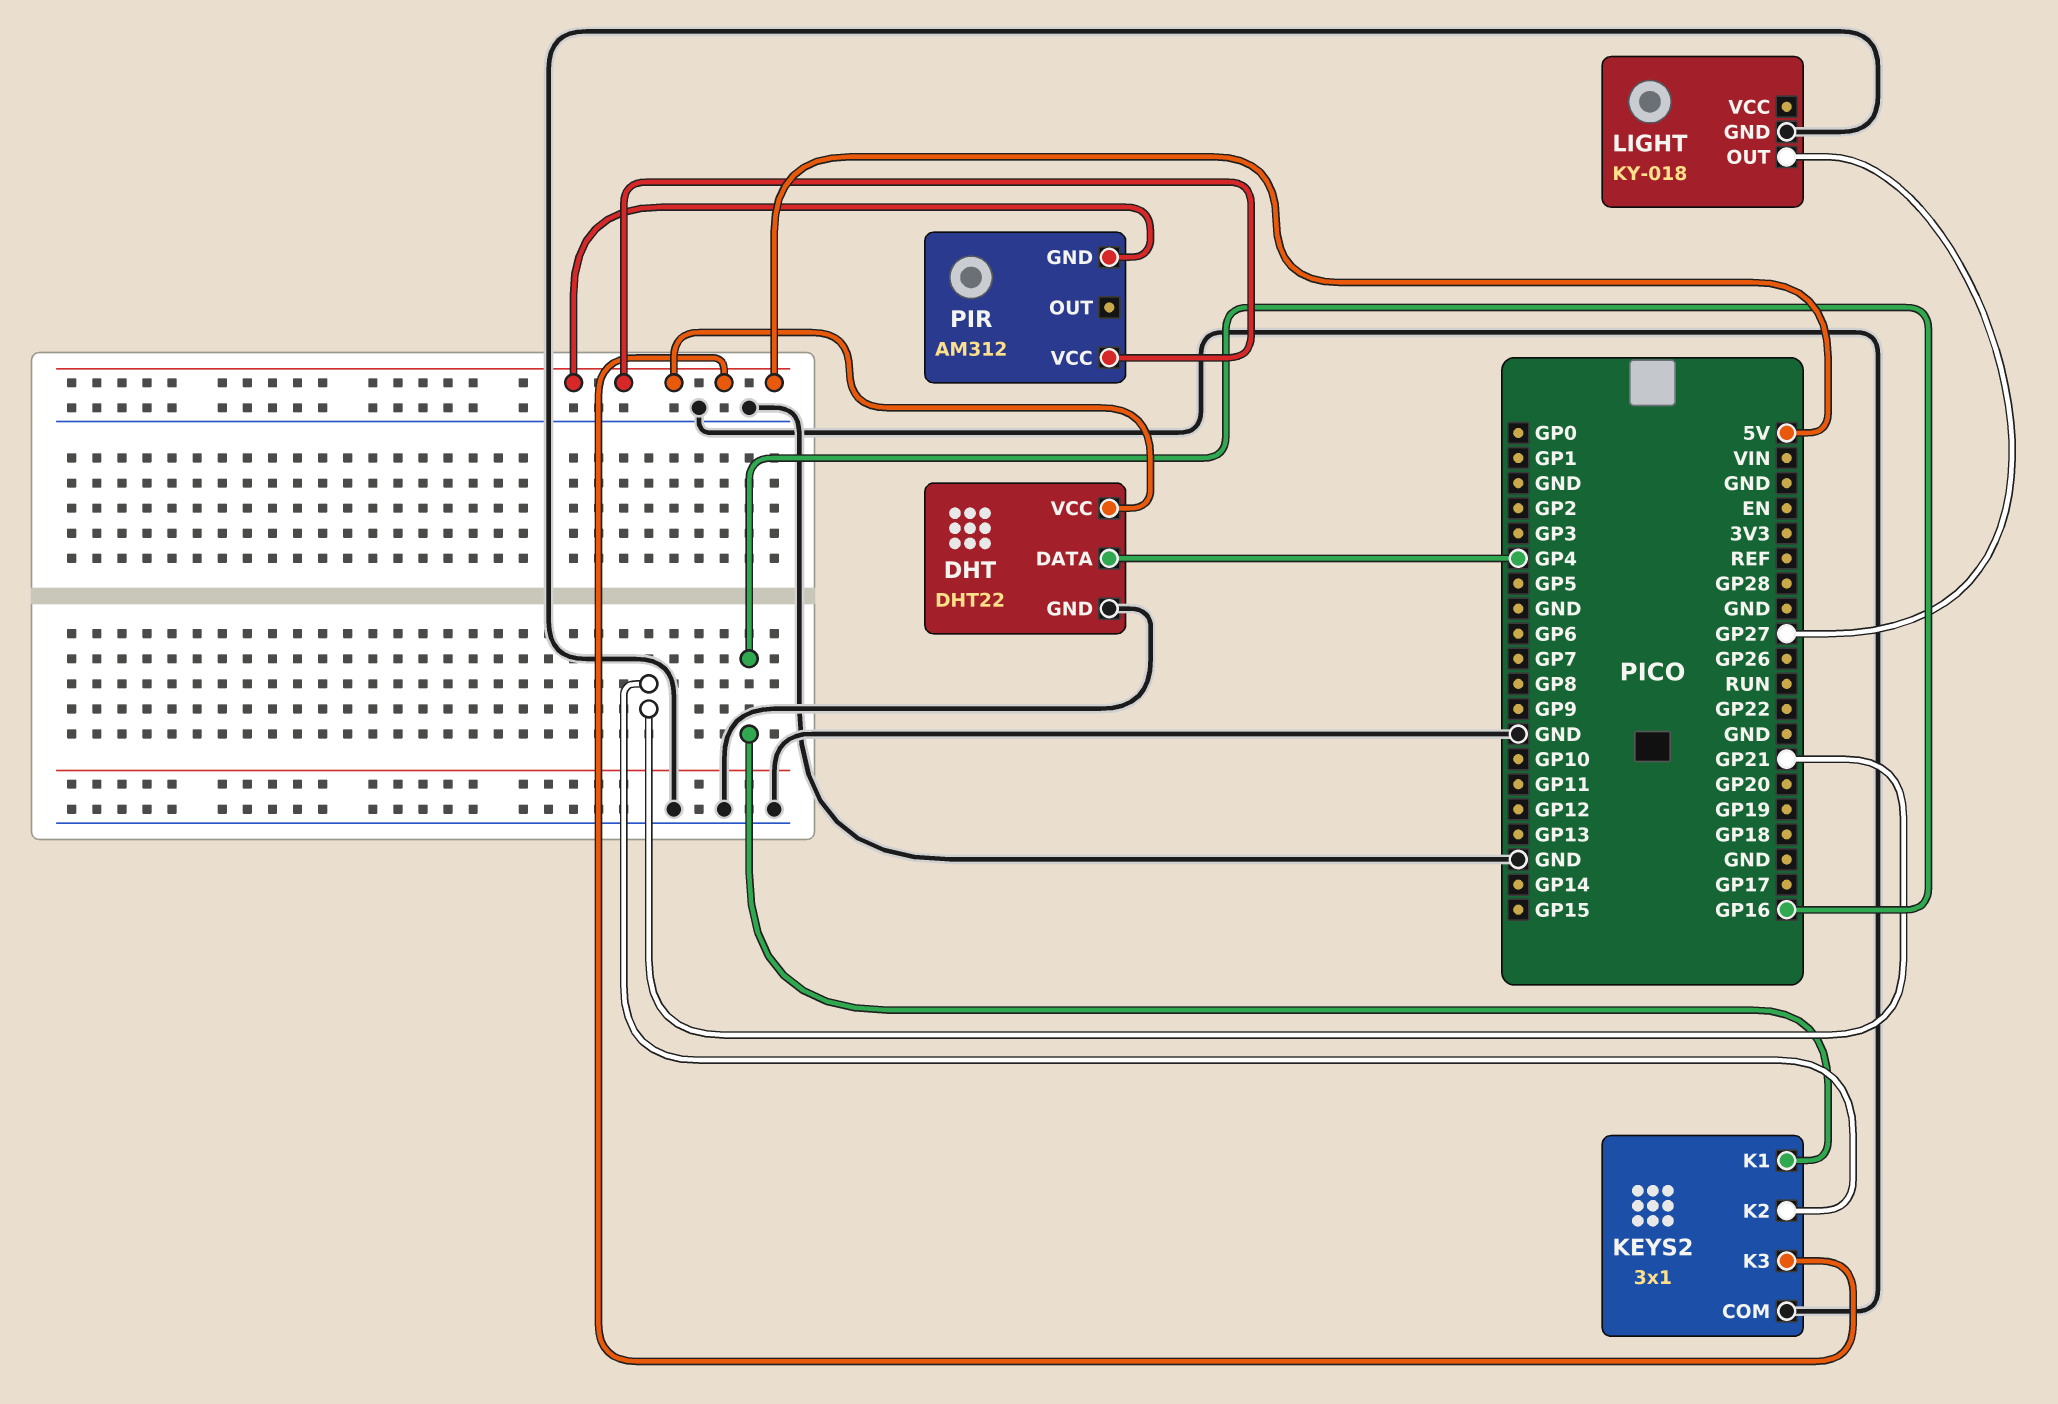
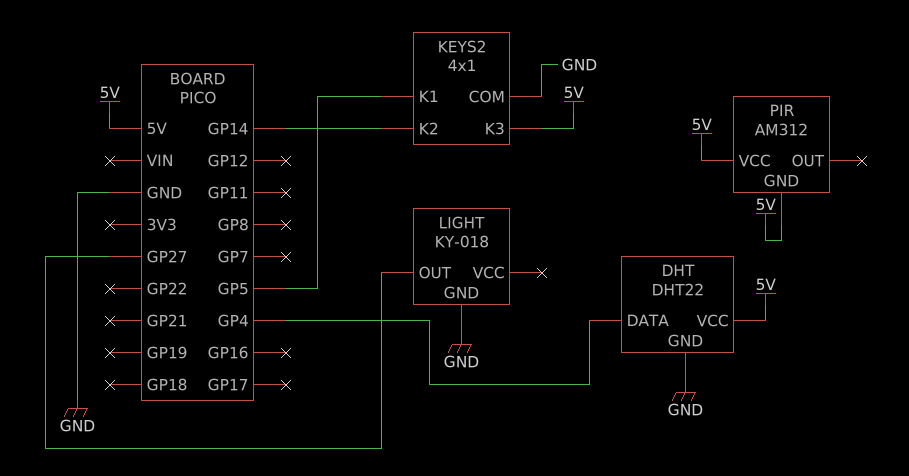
KEYS2: 3x1 -> 4x1
KEYS2 pin K1: GP16 -> GP5
KEYS2 pin K2: GP21 -> GP14

